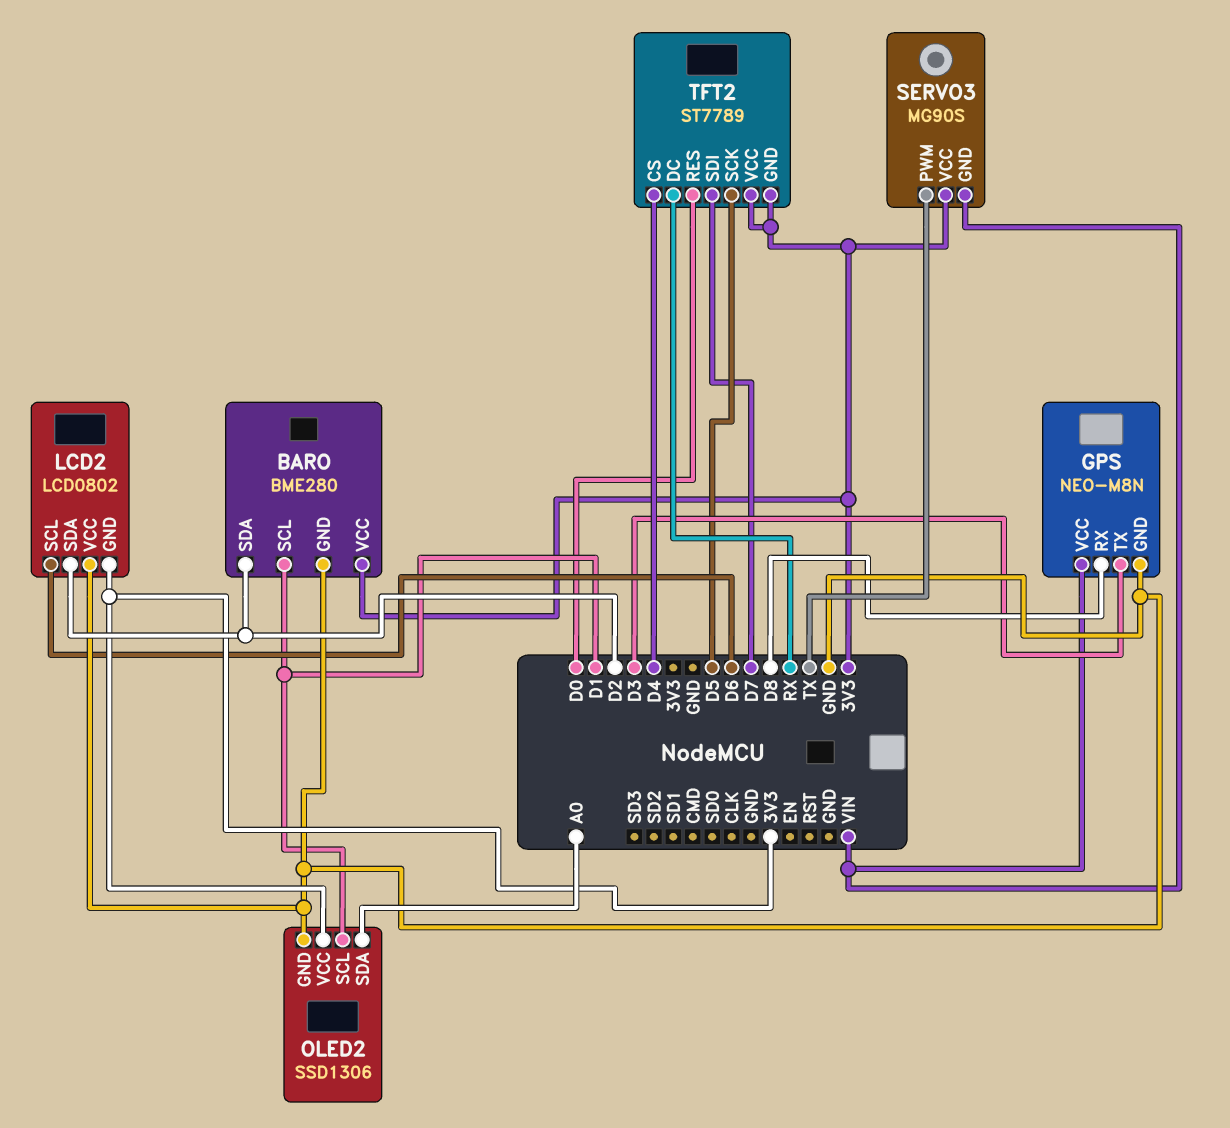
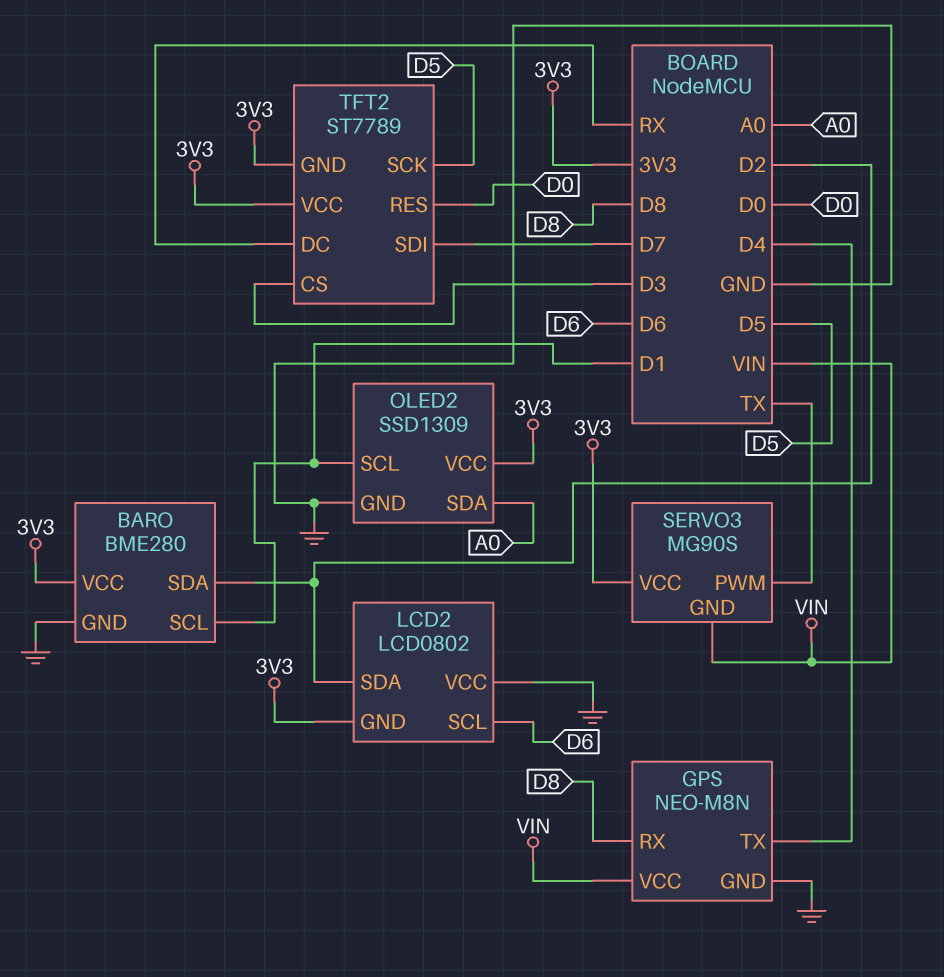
GPS pin TX: D3 -> D4
OLED2: SSD1306 -> SSD1309
TFT2 pin CS: D4 -> D3

